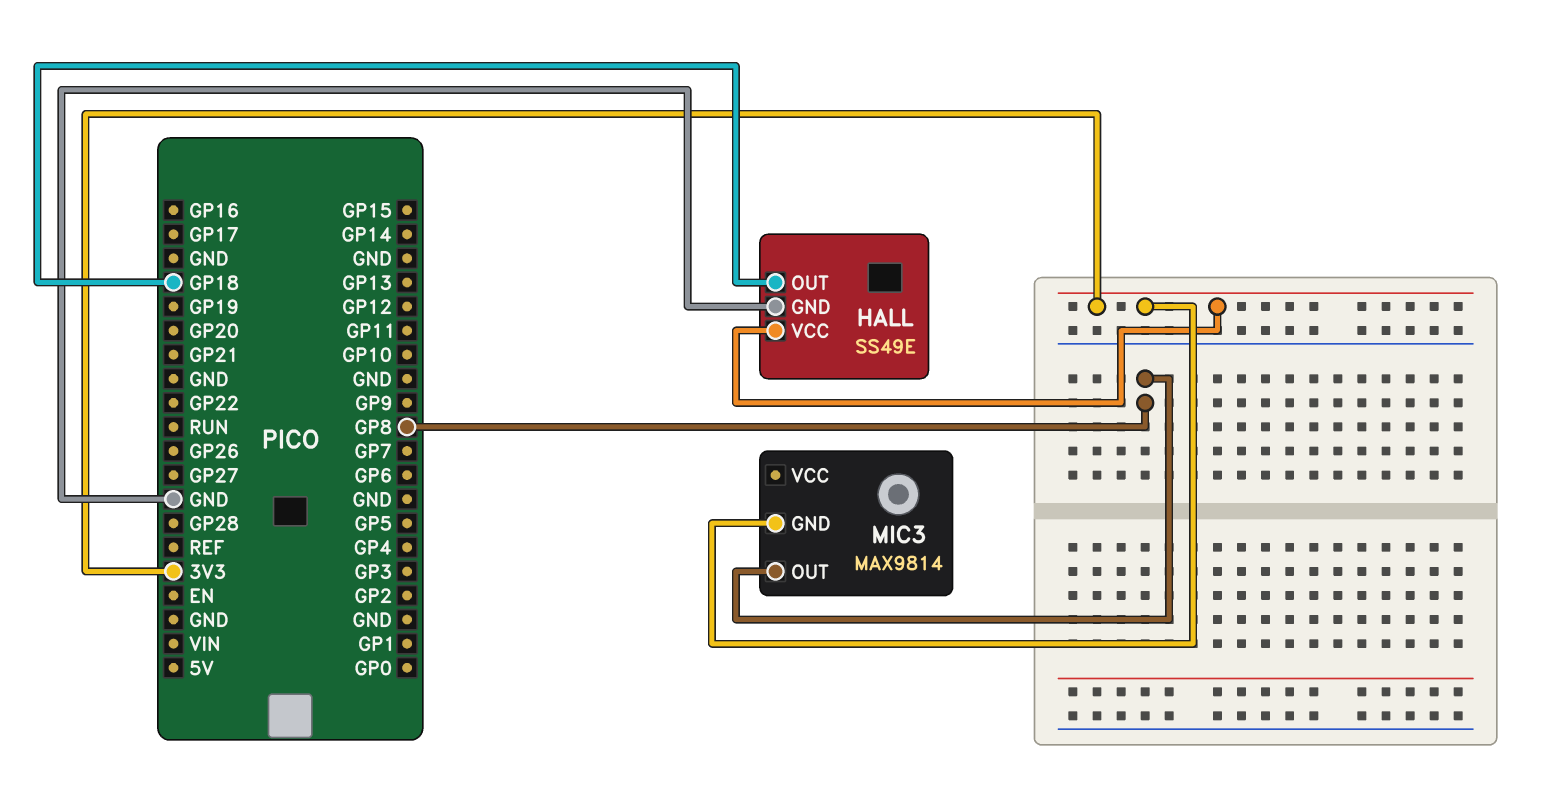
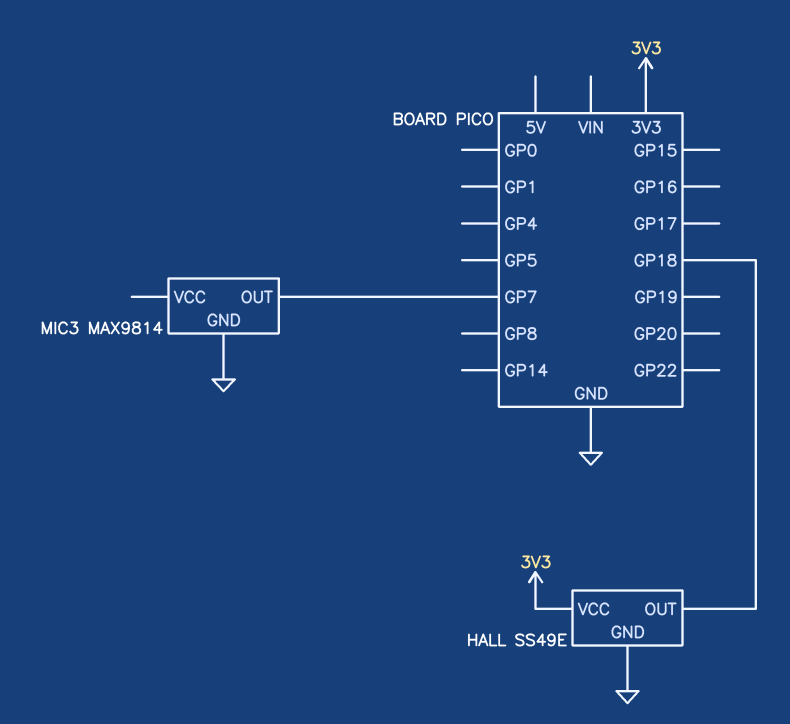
MIC3 pin GND: 3V3 -> GND
MIC3 pin OUT: GP8 -> GP7

